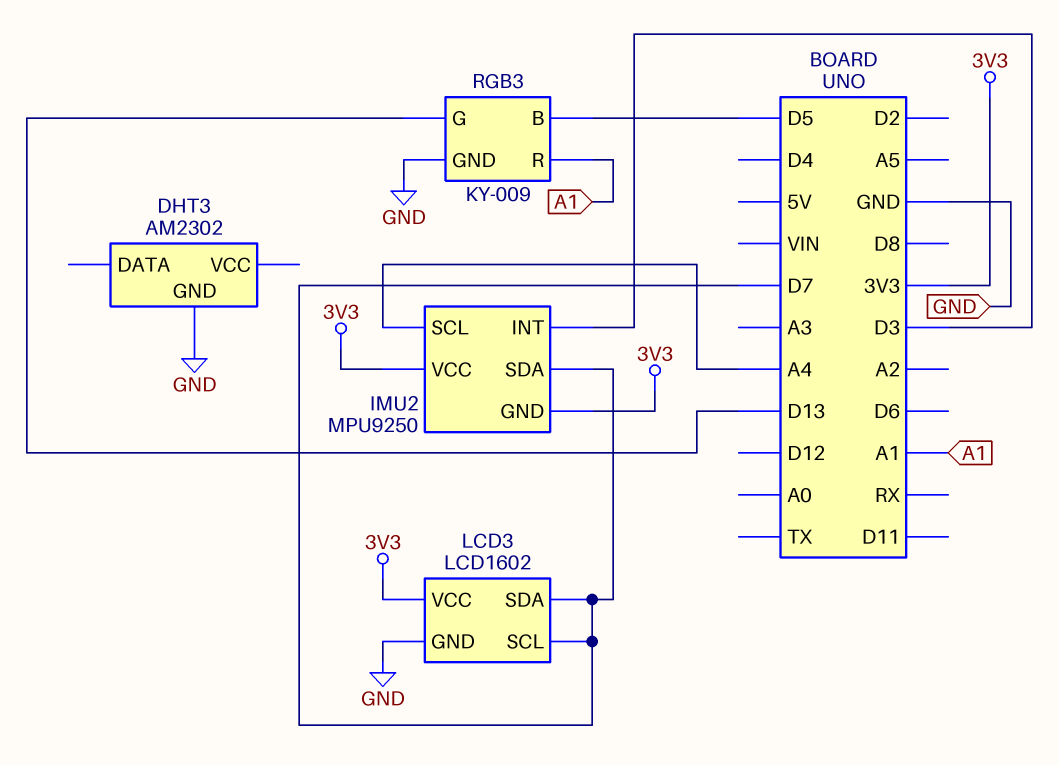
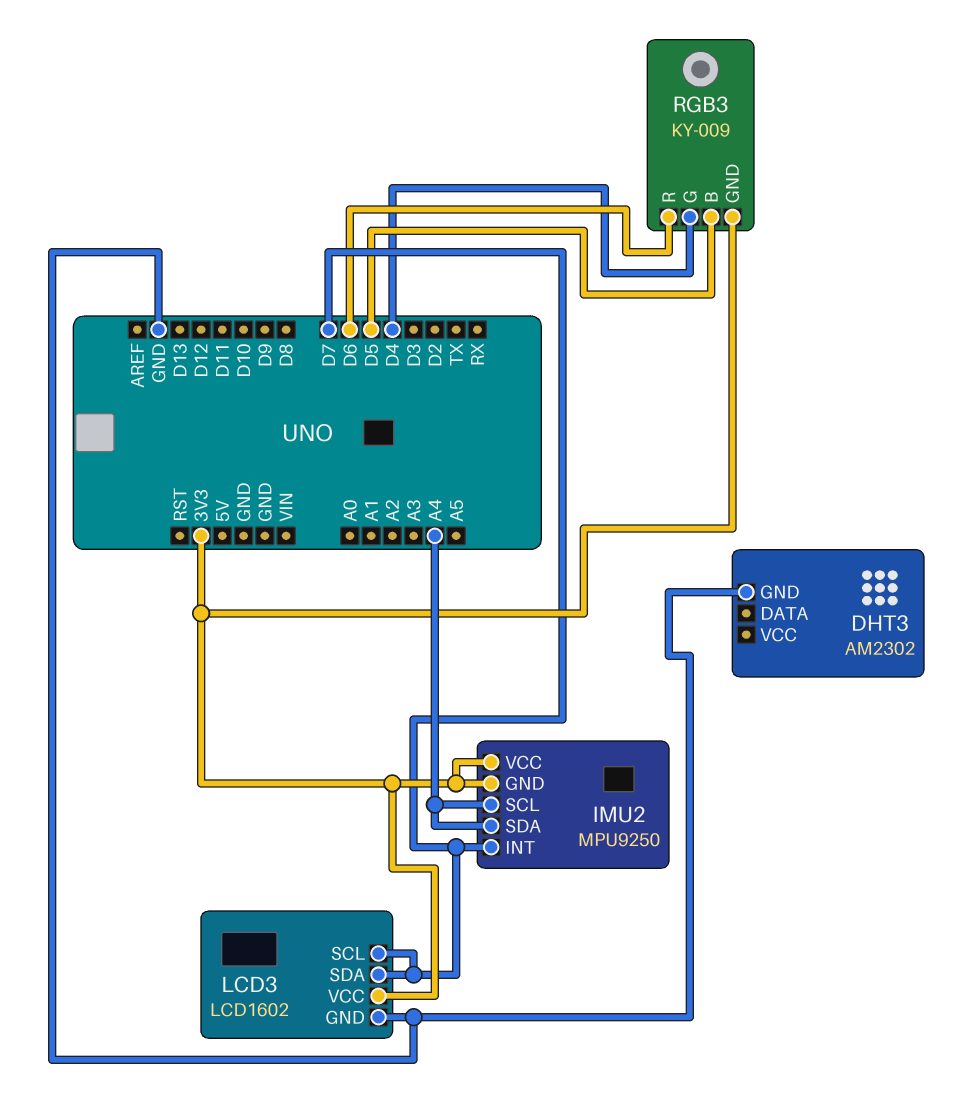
IMU2 pin INT: D3 -> D7
IMU2 pin SDA: D7 -> A4
RGB3 pin G: D13 -> D4
RGB3 pin GND: GND -> 3V3
RGB3 pin R: A1 -> D6

